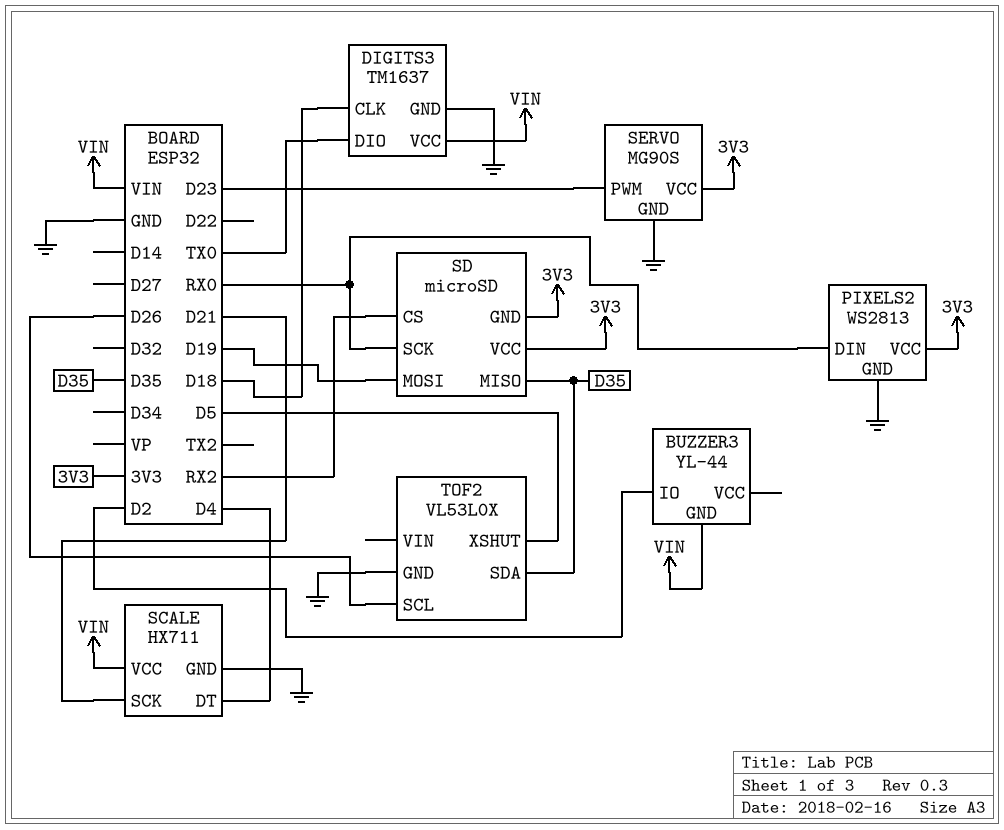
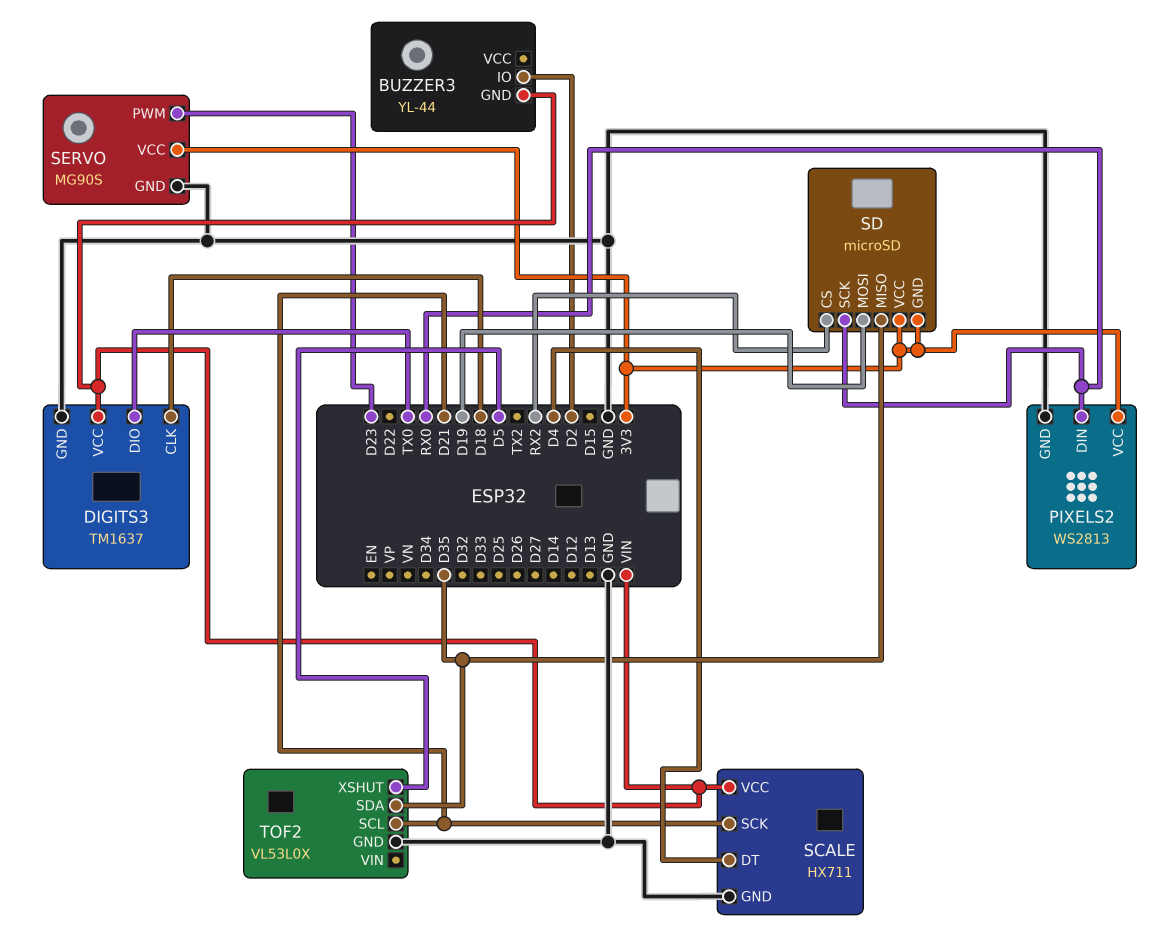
TOF2 pin SCL: D26 -> D21

